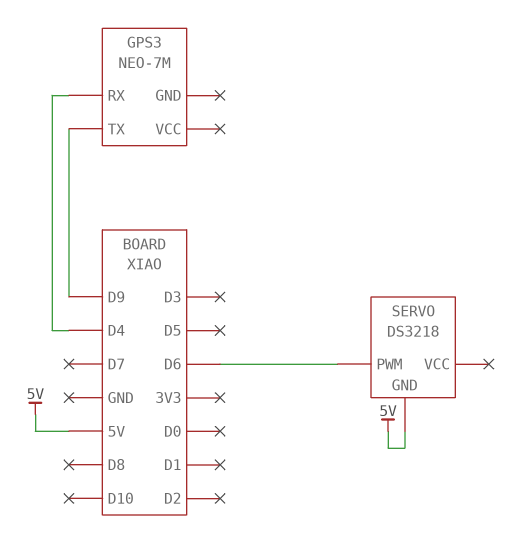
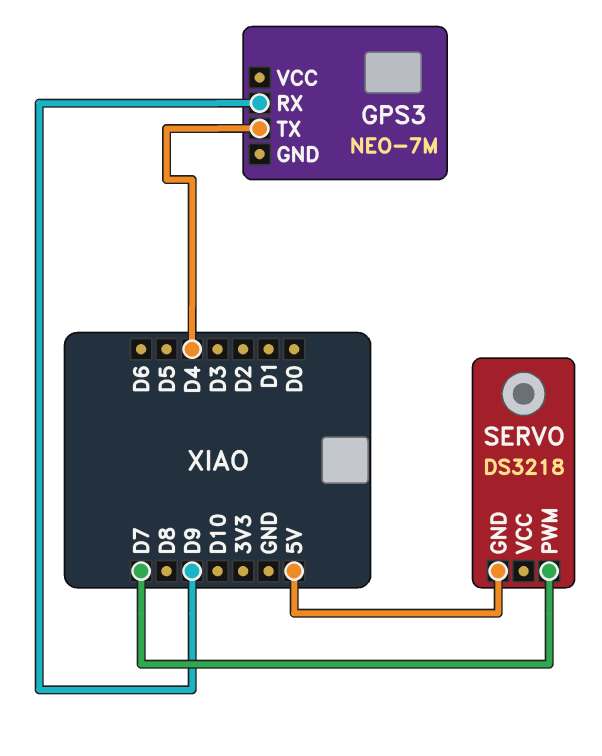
GPS3 pin RX: D4 -> D9
GPS3 pin TX: D9 -> D4
SERVO pin PWM: D6 -> D7

